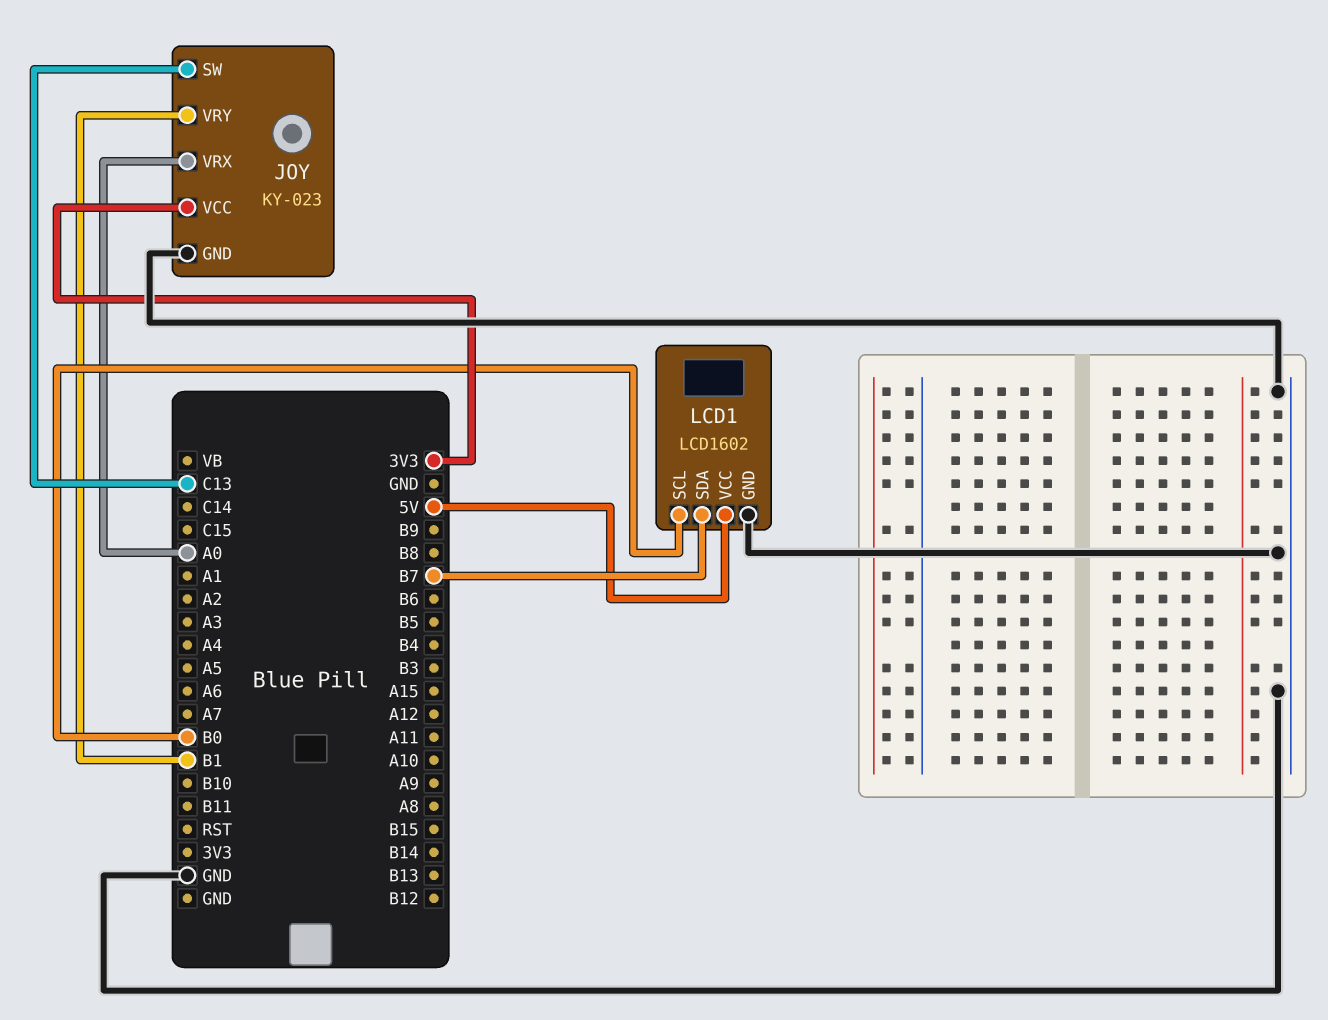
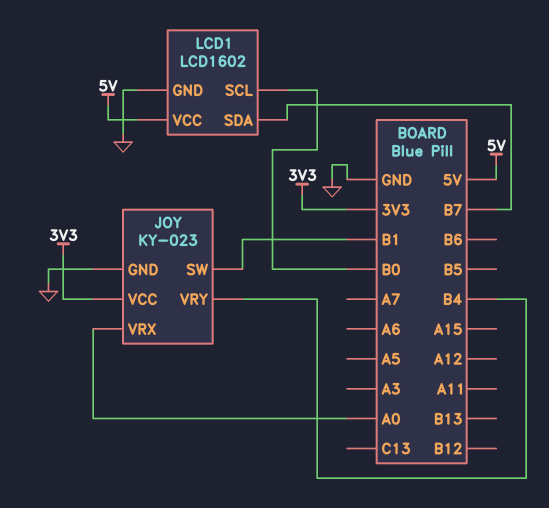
JOY pin SW: C13 -> B1
JOY pin VRY: B1 -> B4

